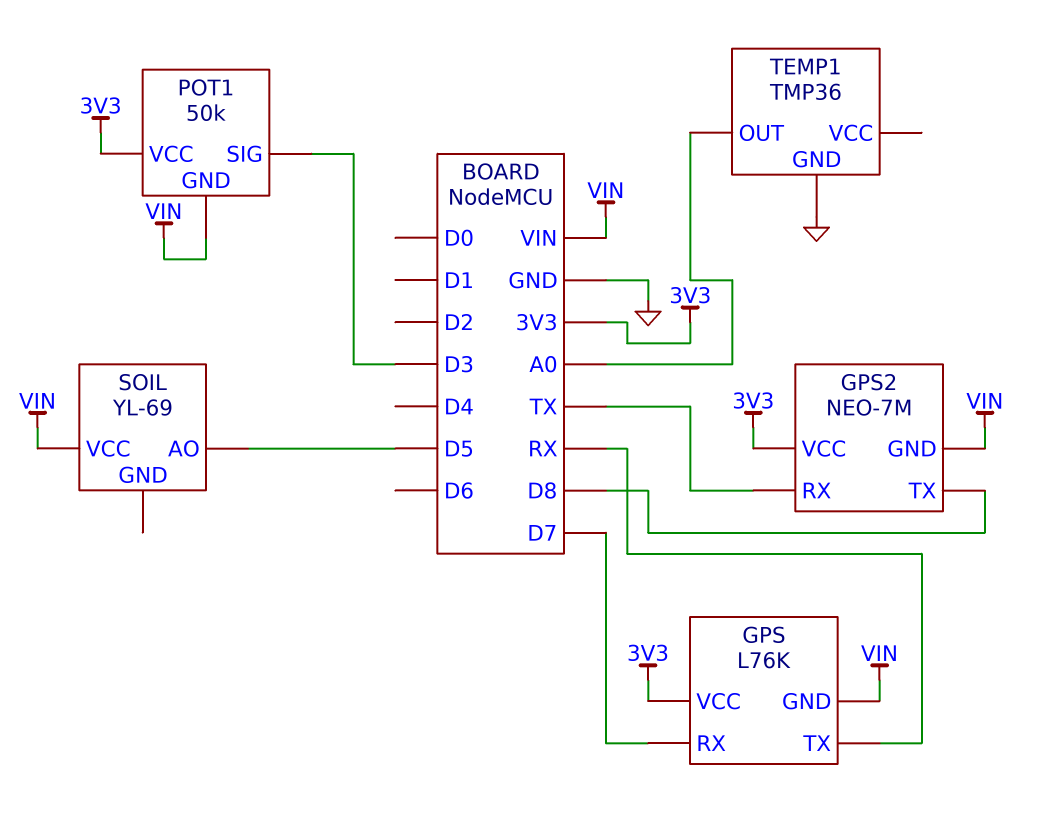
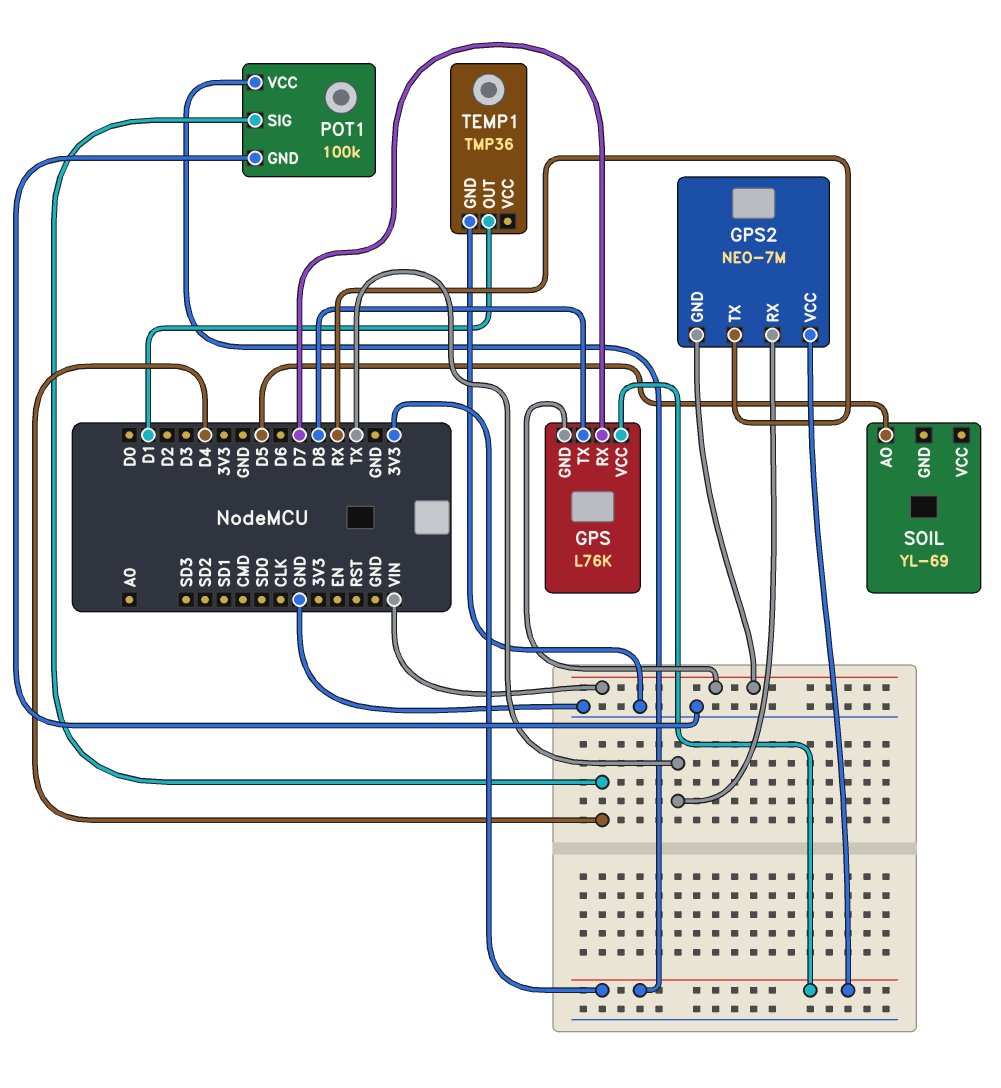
GPS pin TX: RX -> D8
GPS2 pin TX: D8 -> RX
POT1: 50k -> 100k
POT1 pin GND: VIN -> GND
POT1 pin SIG: D3 -> D4
SOIL pin VCC: VIN -> none
TEMP1 pin OUT: A0 -> D1

